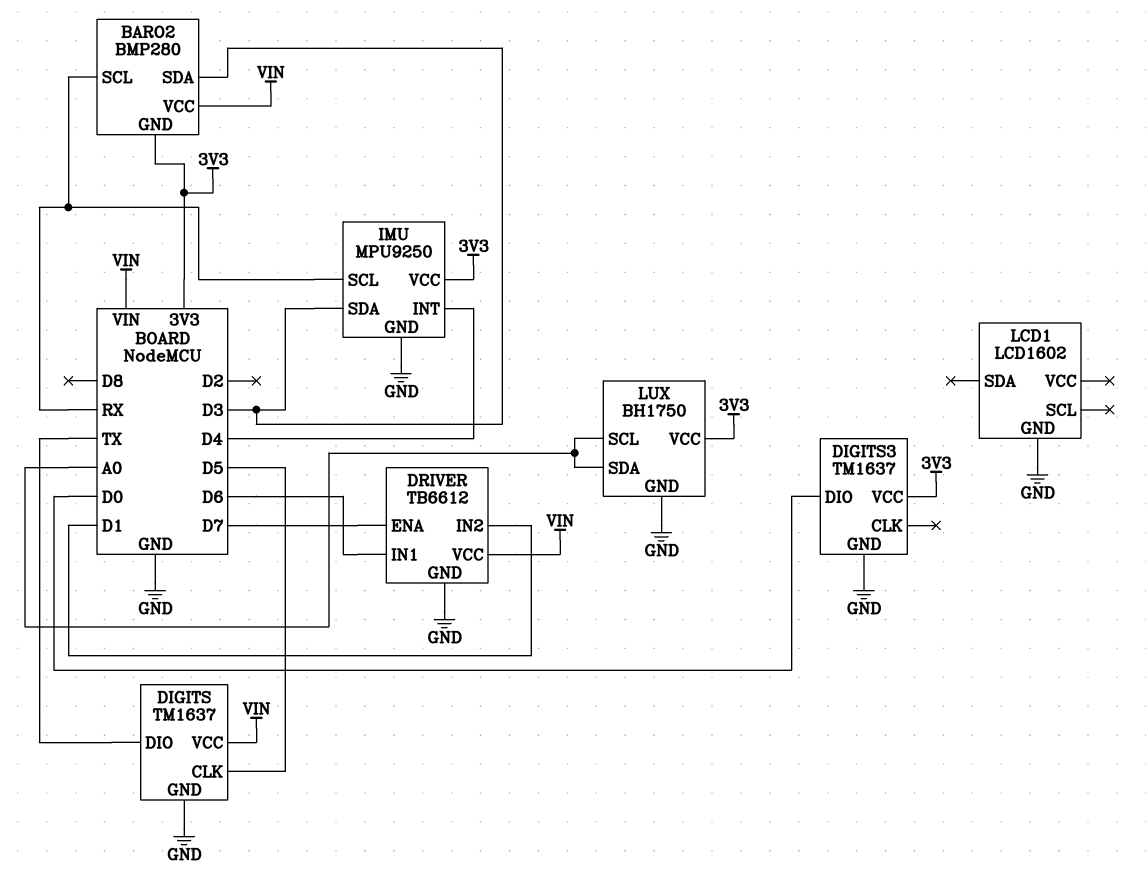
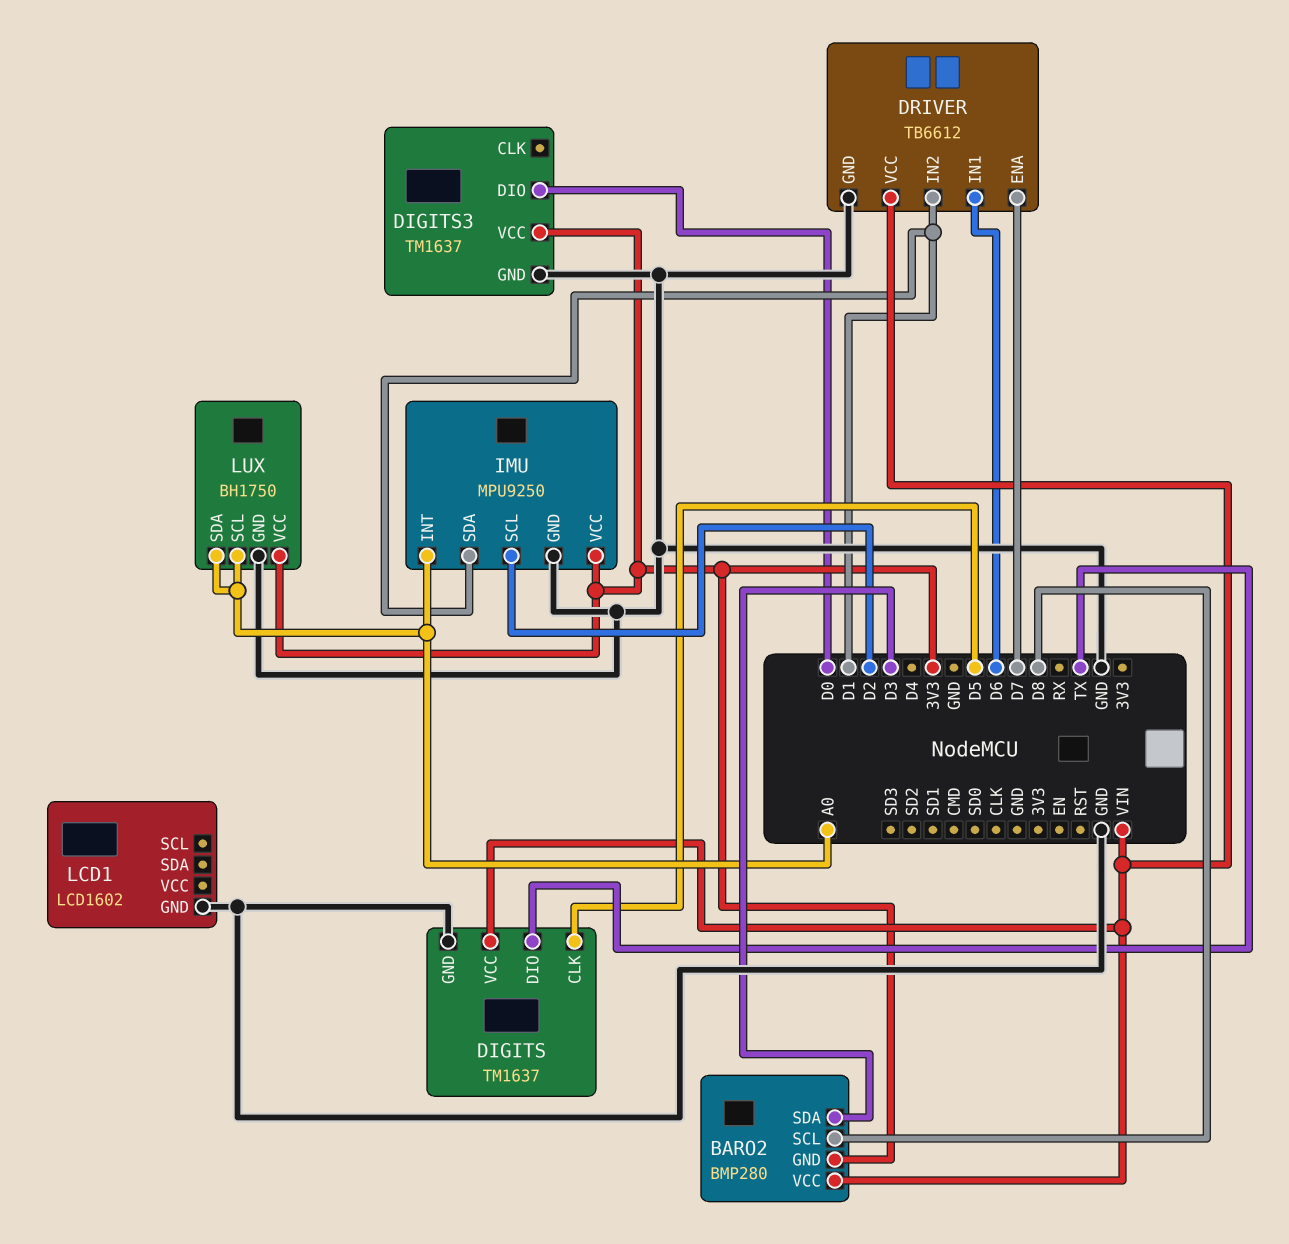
BARO2 pin SCL: RX -> D8
IMU pin INT: D4 -> A0
IMU pin SCL: RX -> D2
IMU pin SDA: D3 -> D1

